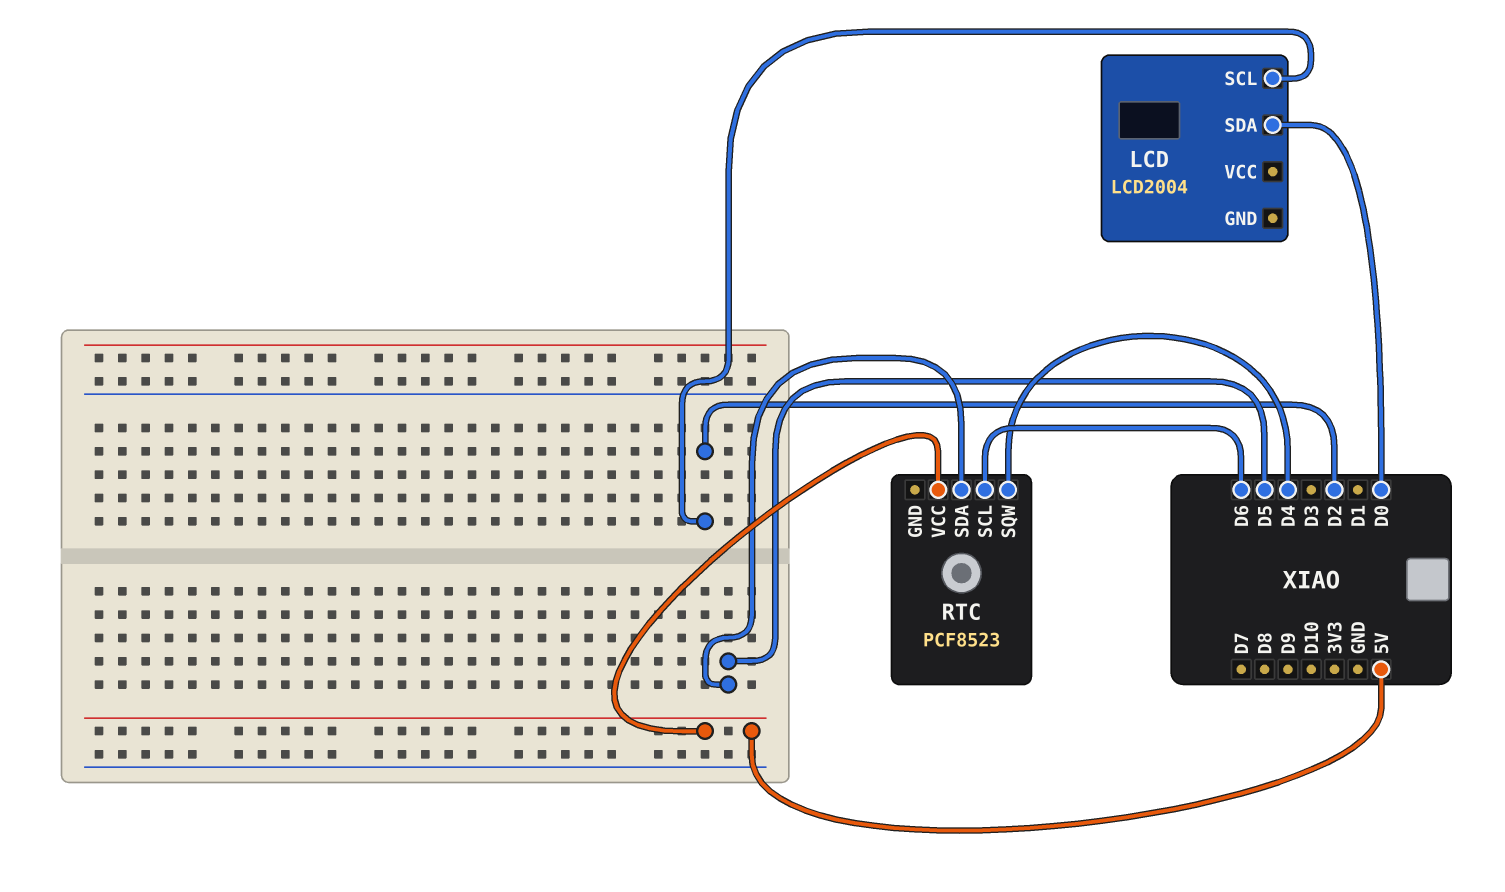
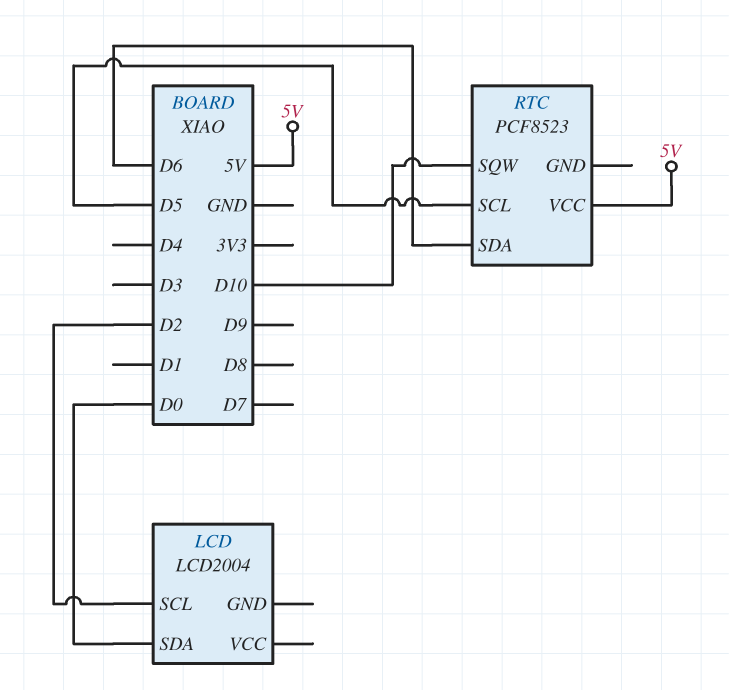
RTC pin SCL: D6 -> D5
RTC pin SDA: D5 -> D6
RTC pin SQW: D4 -> D10

